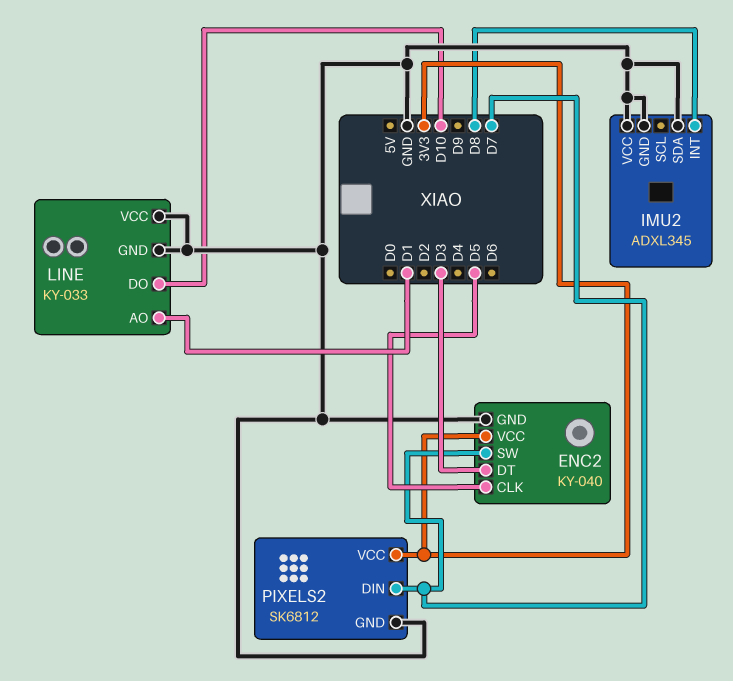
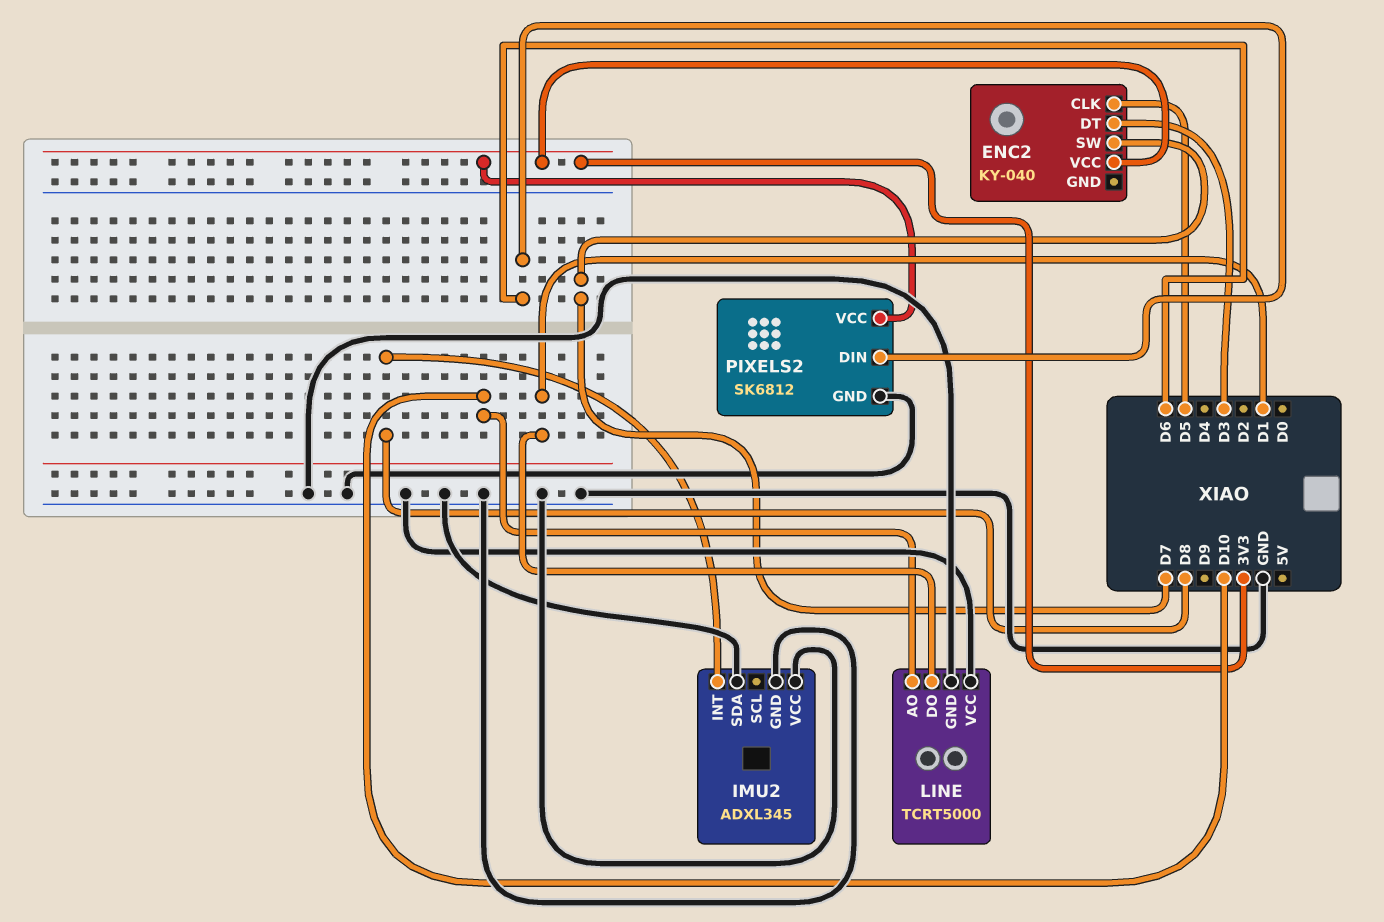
ENC2 pin GND: GND -> none
LINE: KY-033 -> TCRT5000
LINE pin AO: D1 -> D10
LINE pin DO: D10 -> D1
PIXELS2 pin DIN: D7 -> D6

